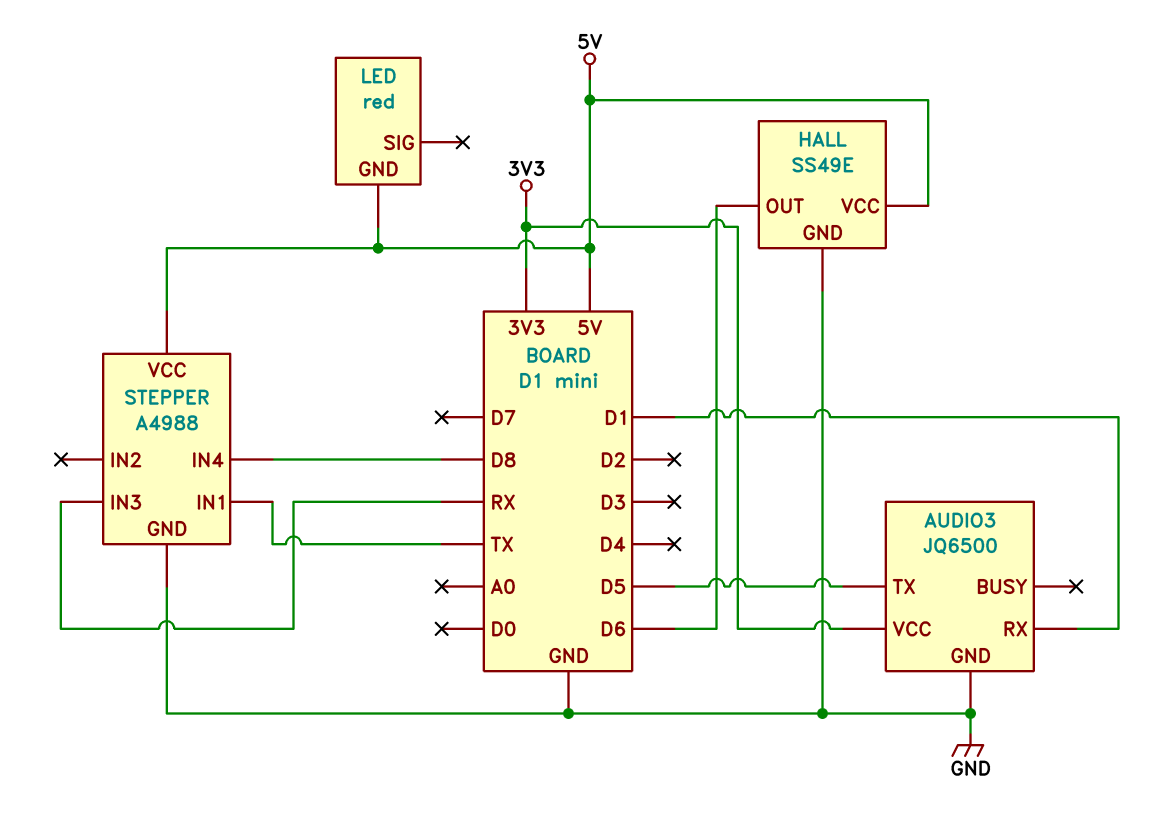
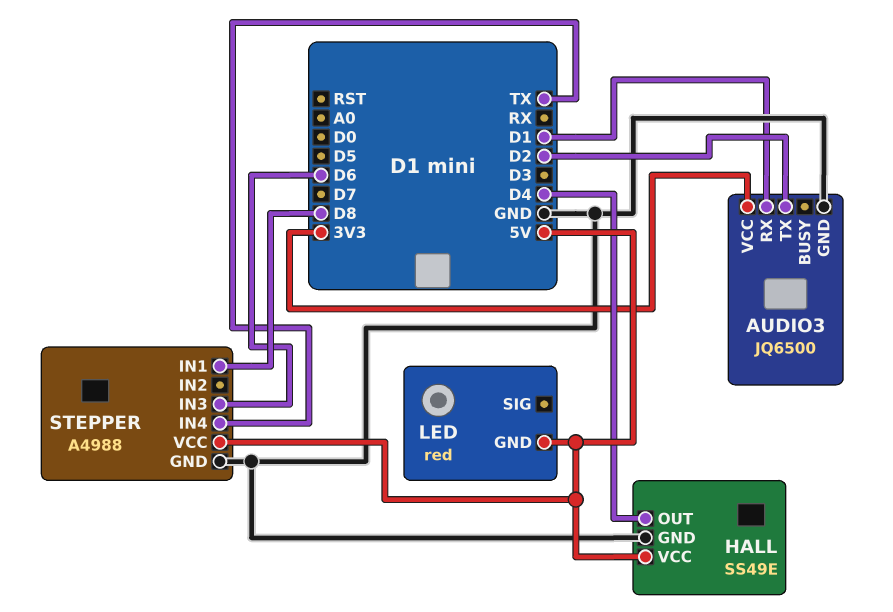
AUDIO3 pin TX: D5 -> D2
HALL pin OUT: D6 -> D4
STEPPER pin IN1: TX -> D8
STEPPER pin IN3: RX -> D6
STEPPER pin IN4: D8 -> TX

